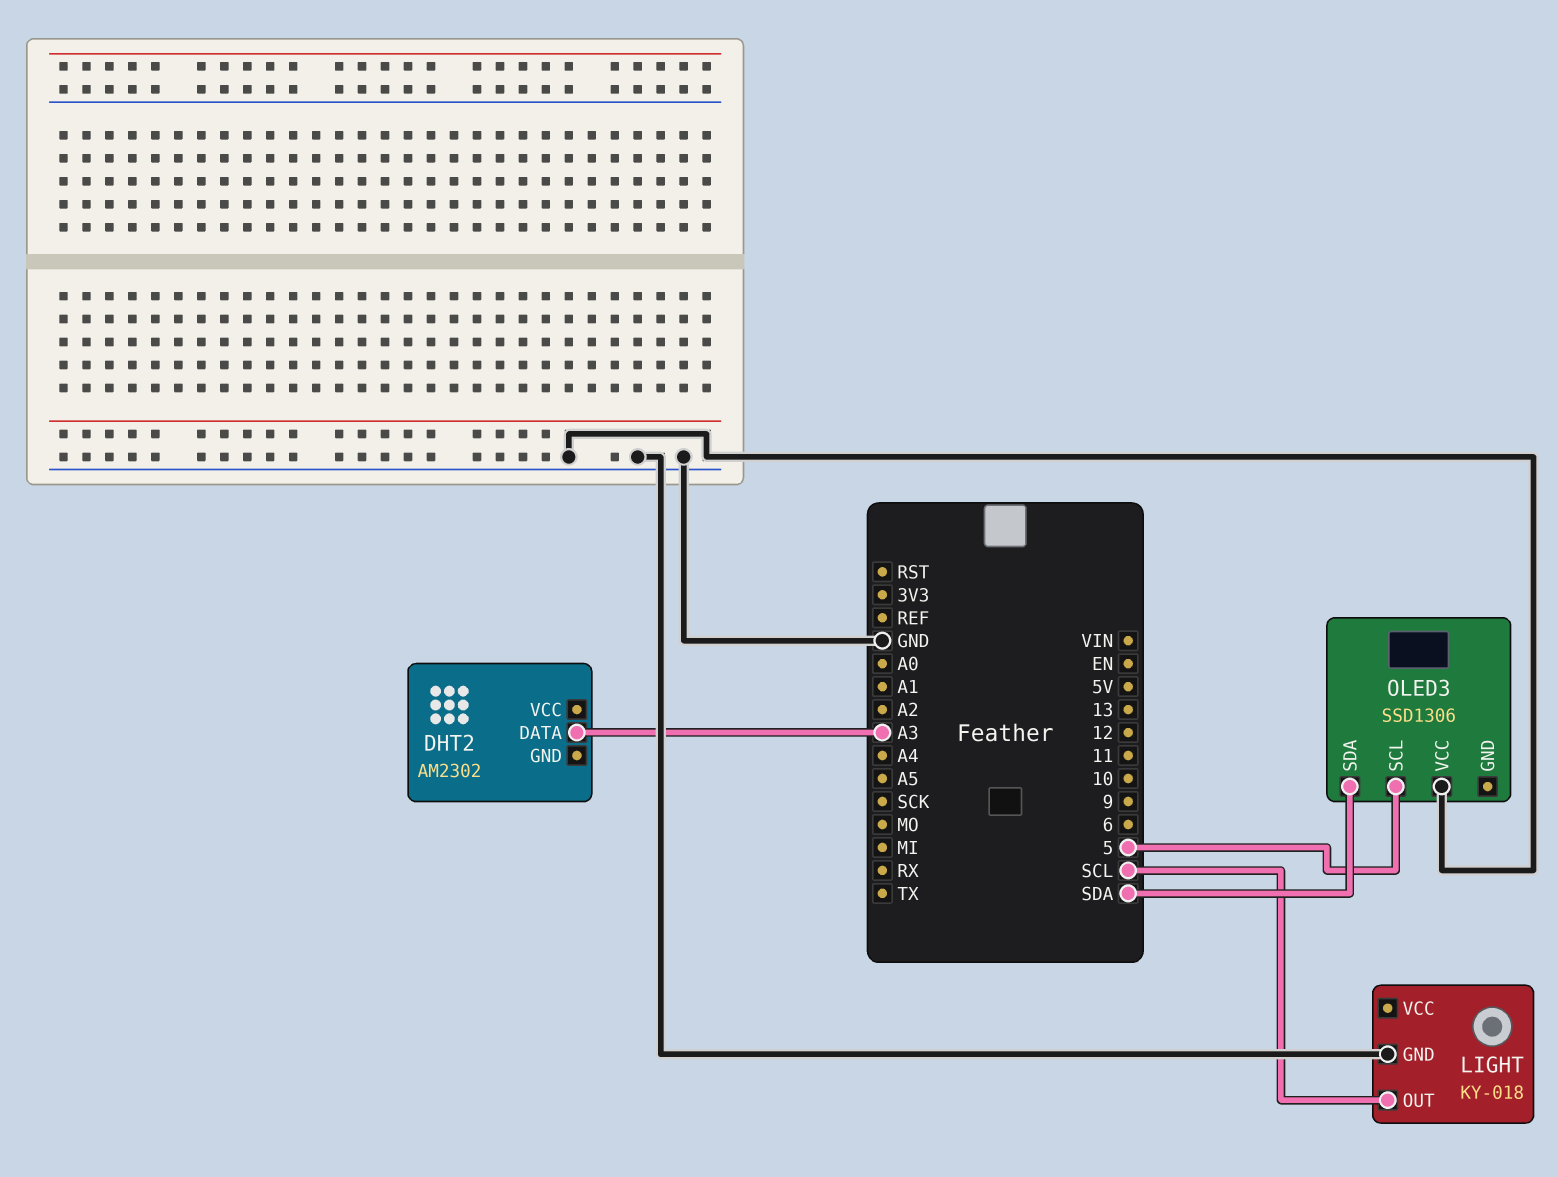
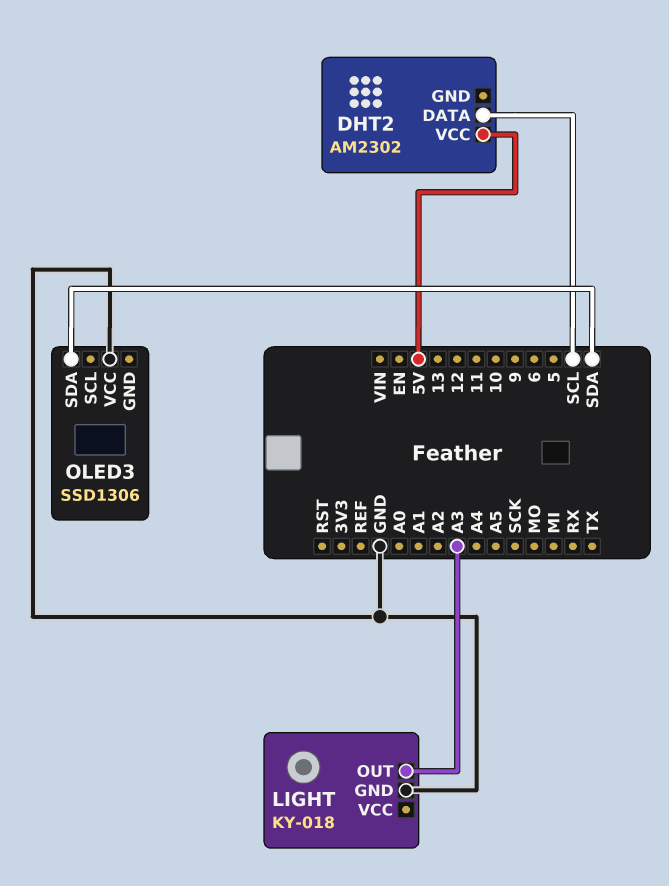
DHT2 pin DATA: A3 -> SCL
DHT2 pin VCC: none -> 5V
LIGHT pin OUT: SCL -> A3
OLED3 pin SCL: 5 -> none

